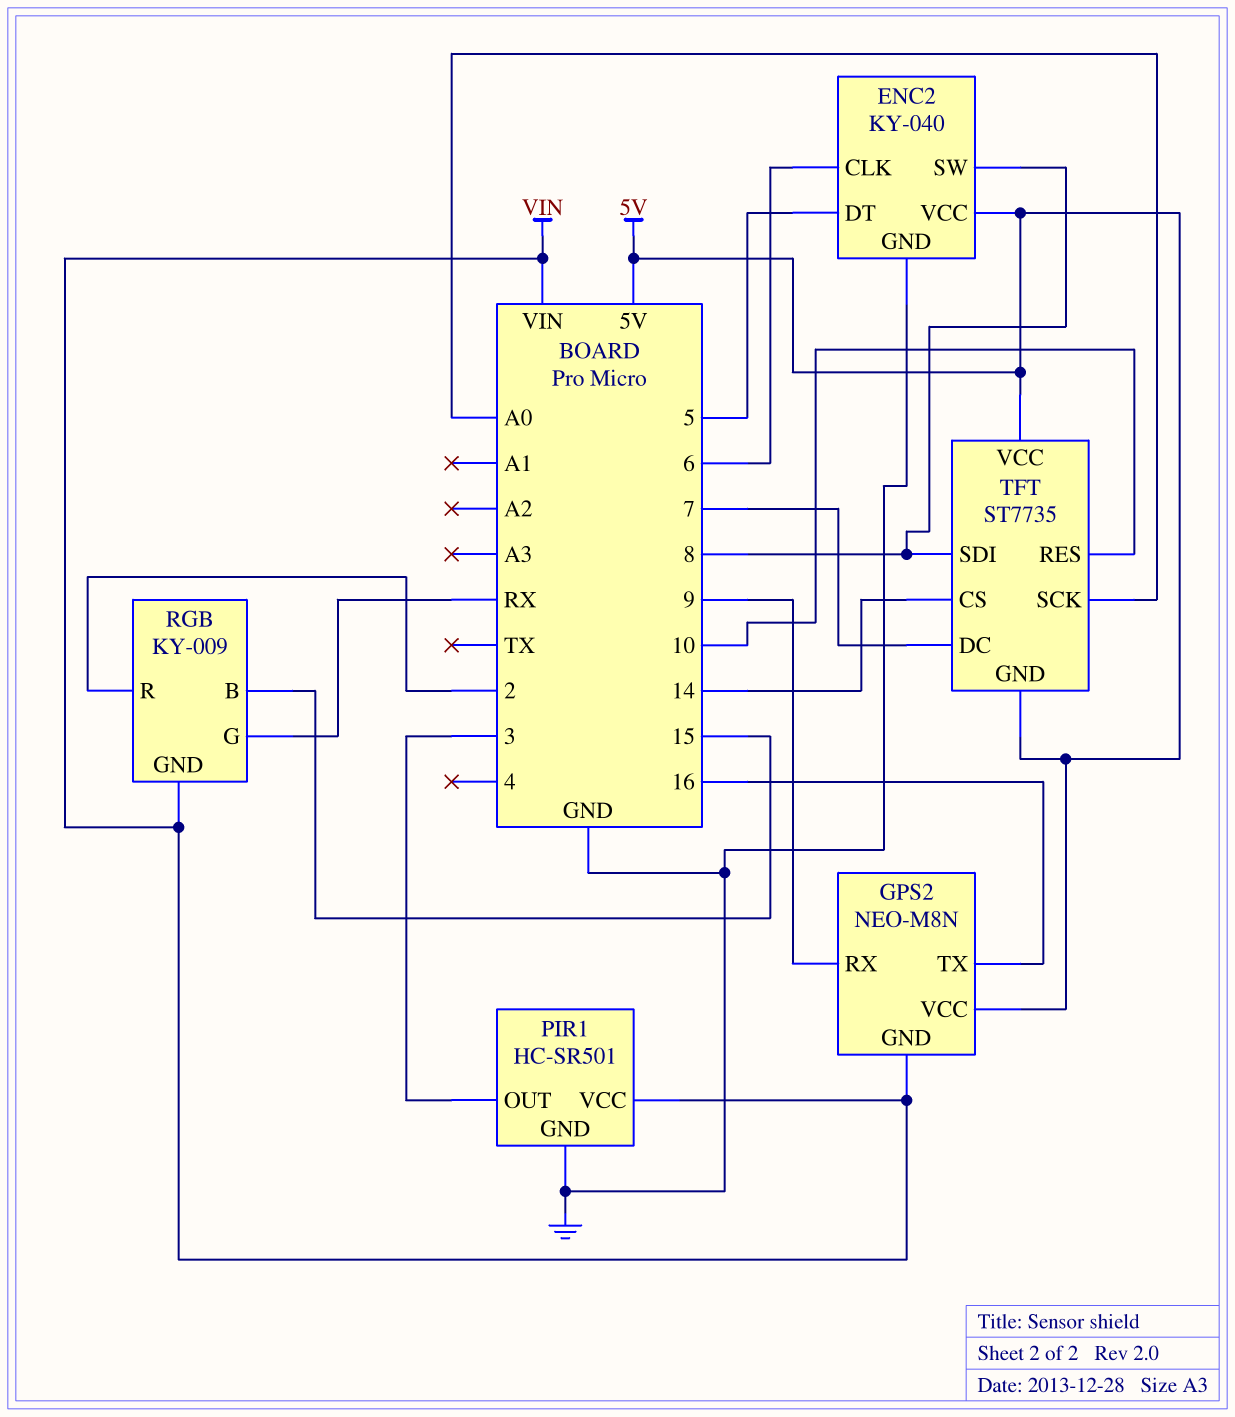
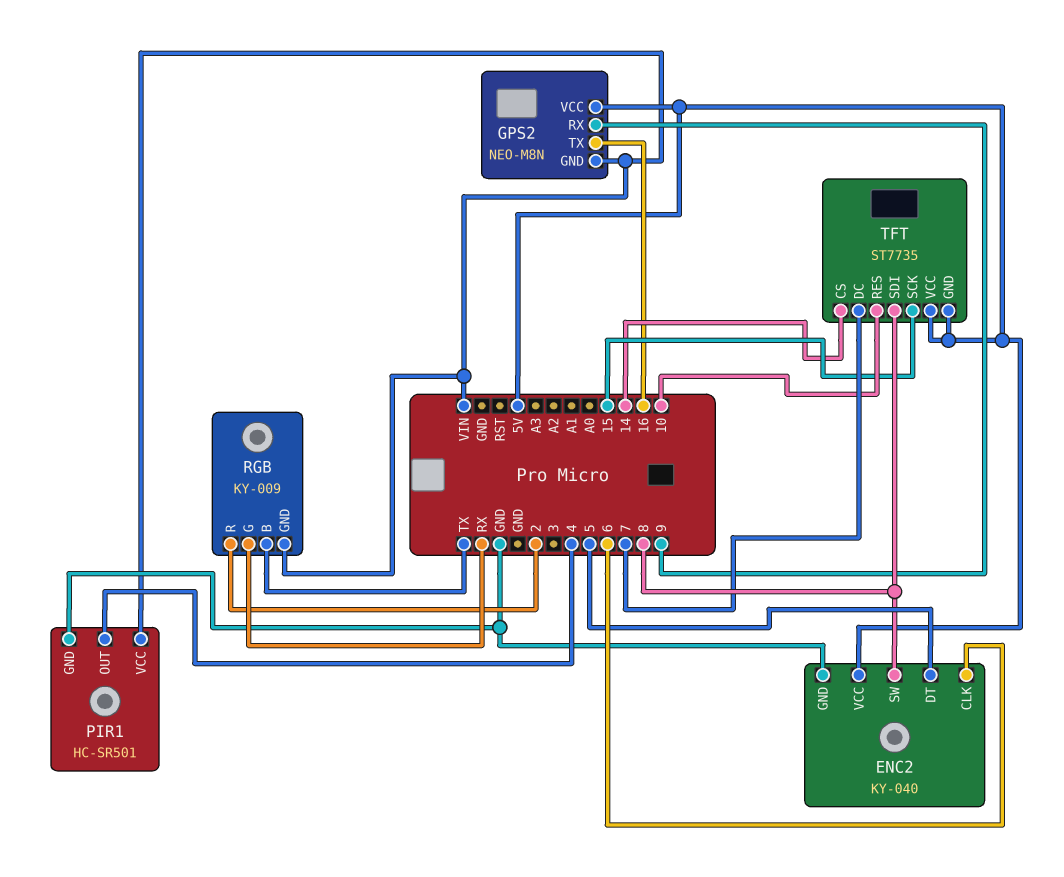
PIR1 pin OUT: 3 -> 4
RGB pin B: 15 -> TX
TFT pin SCK: A0 -> 15

